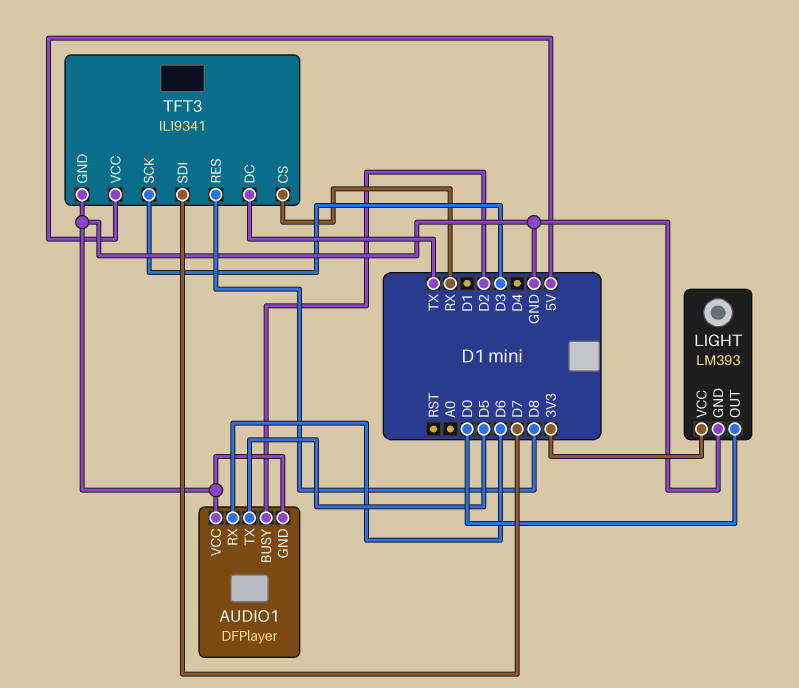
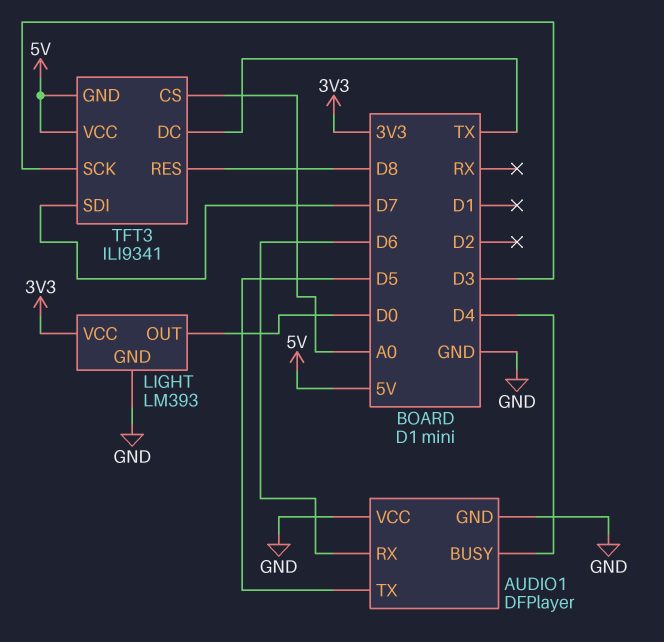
AUDIO1 pin BUSY: D2 -> D4
TFT3 pin CS: RX -> A0
TFT3 pin GND: GND -> 5V

